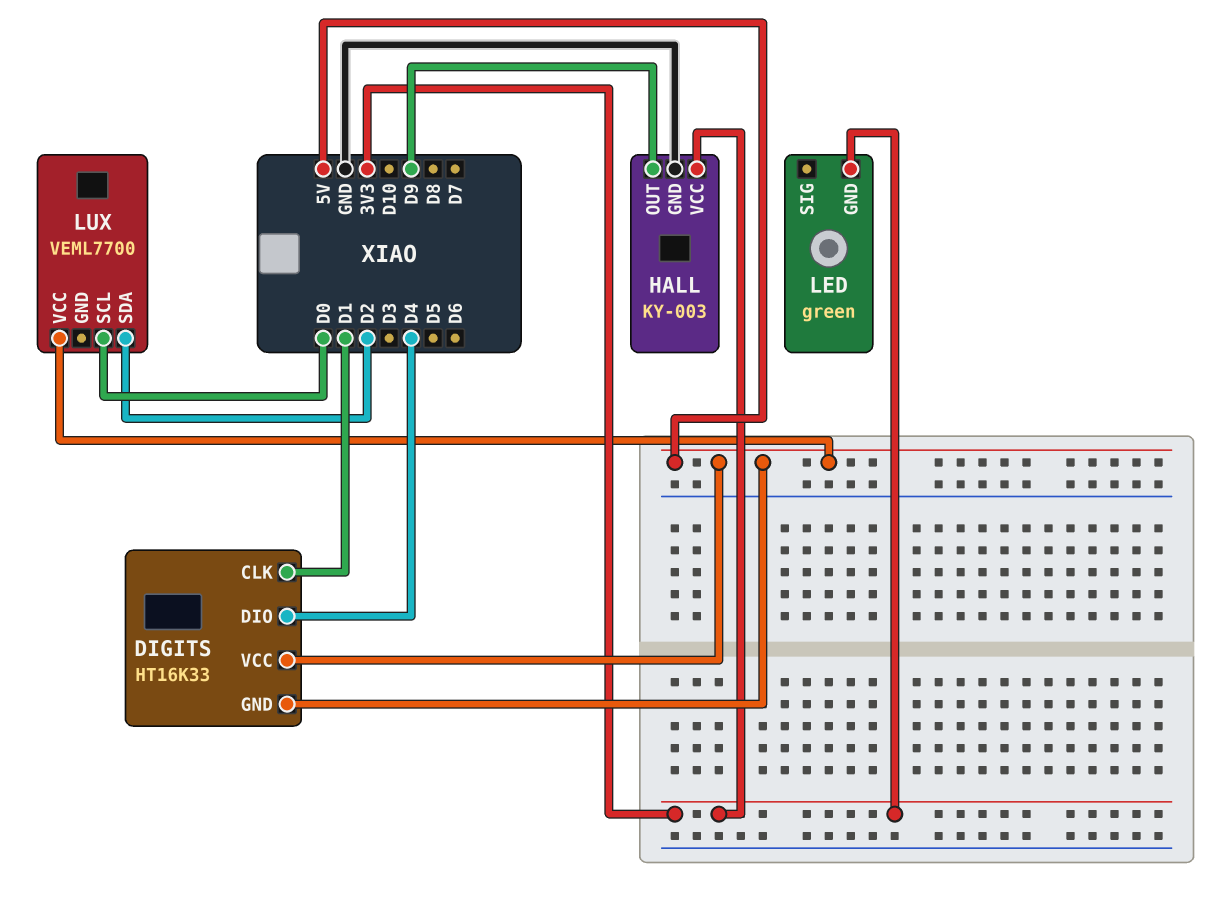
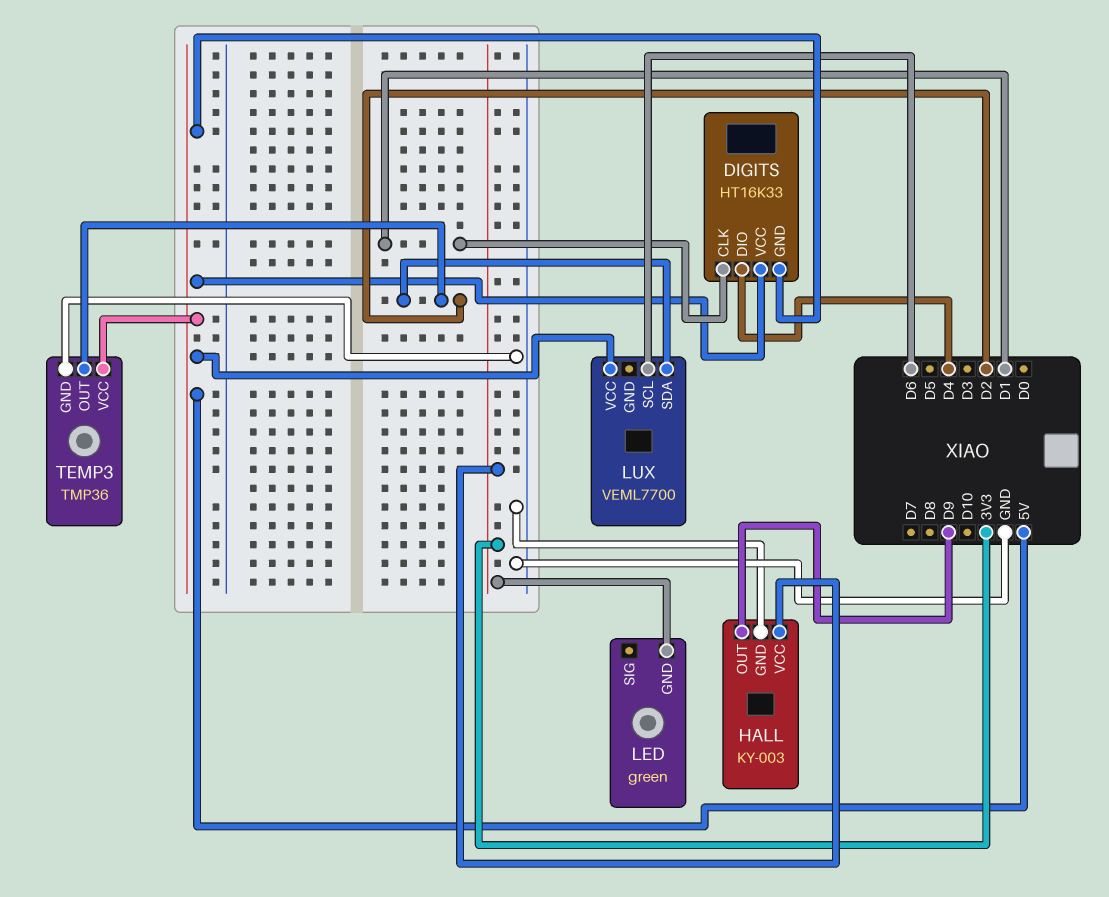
LUX pin SCL: D0 -> D6
TEMP3: none -> TMP36
TEMP3 pin GND: none -> GND
TEMP3 pin OUT: none -> D2
TEMP3 pin VCC: none -> 5V

